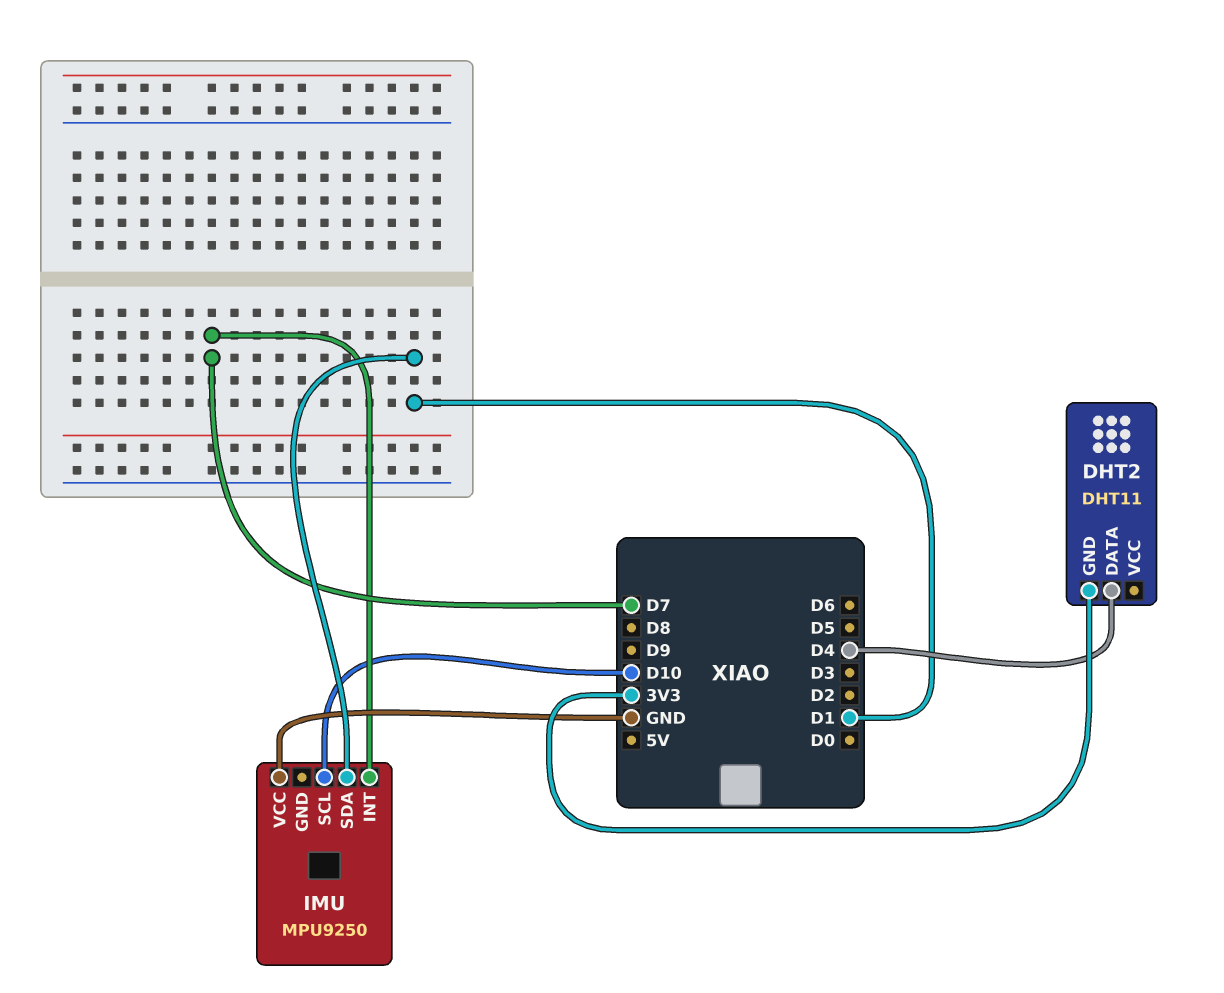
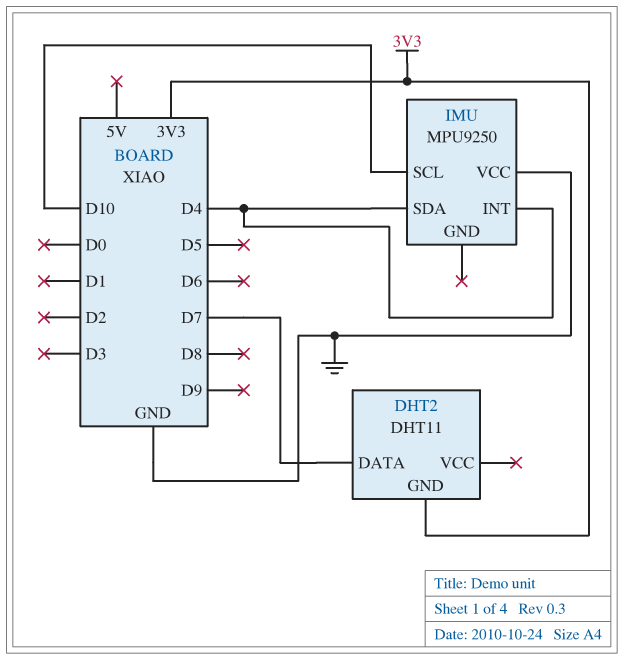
DHT2 pin DATA: D4 -> D7
IMU pin INT: D7 -> D4
IMU pin SDA: D1 -> D4

